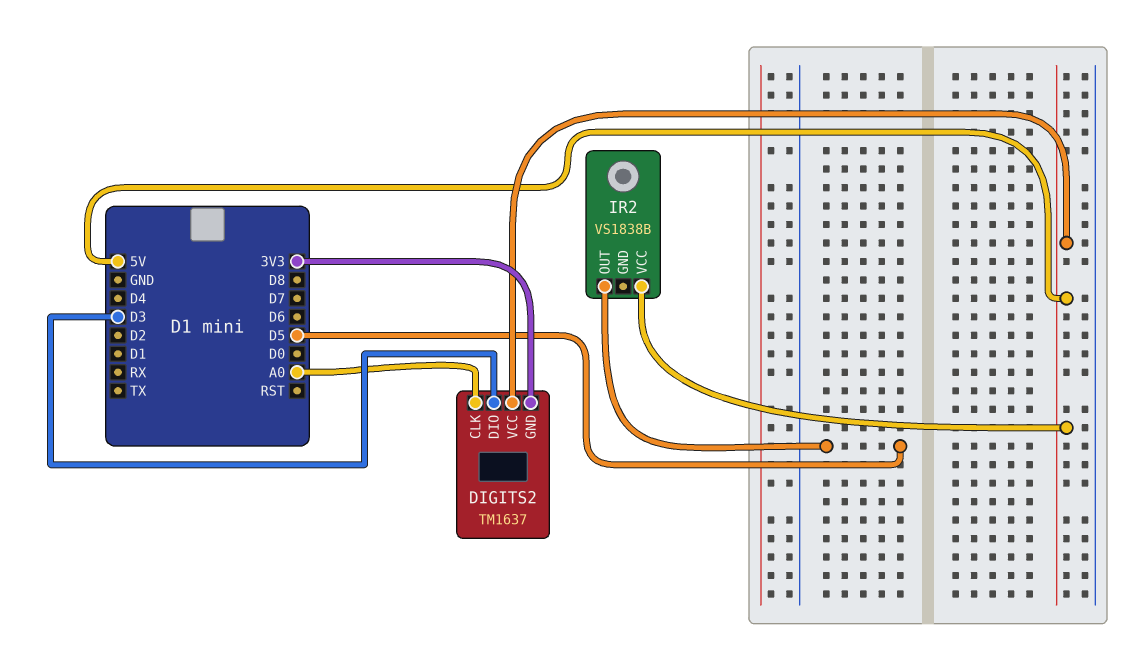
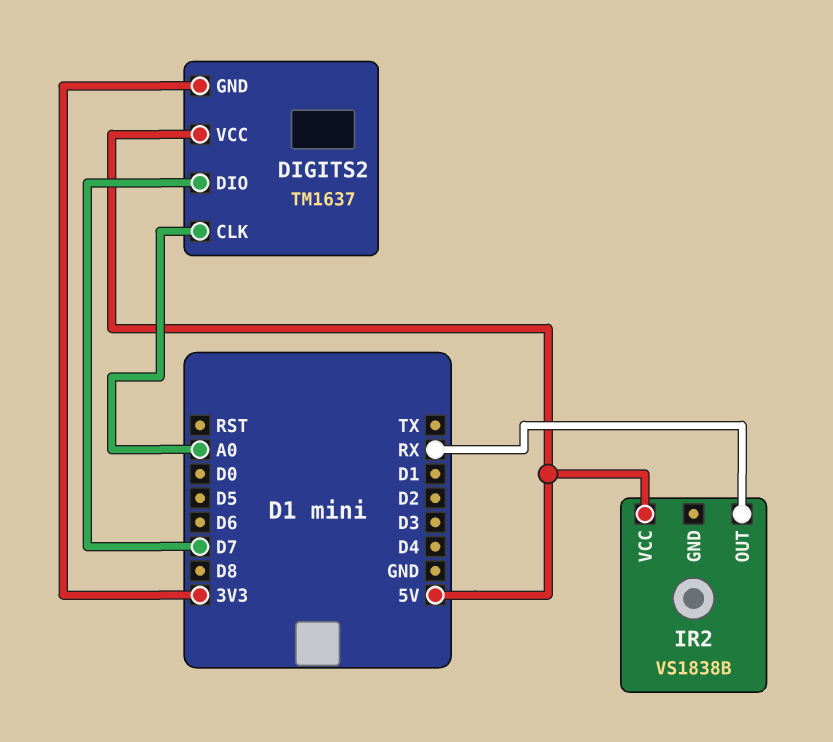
DIGITS2 pin DIO: D3 -> D7
IR2 pin OUT: D5 -> RX

